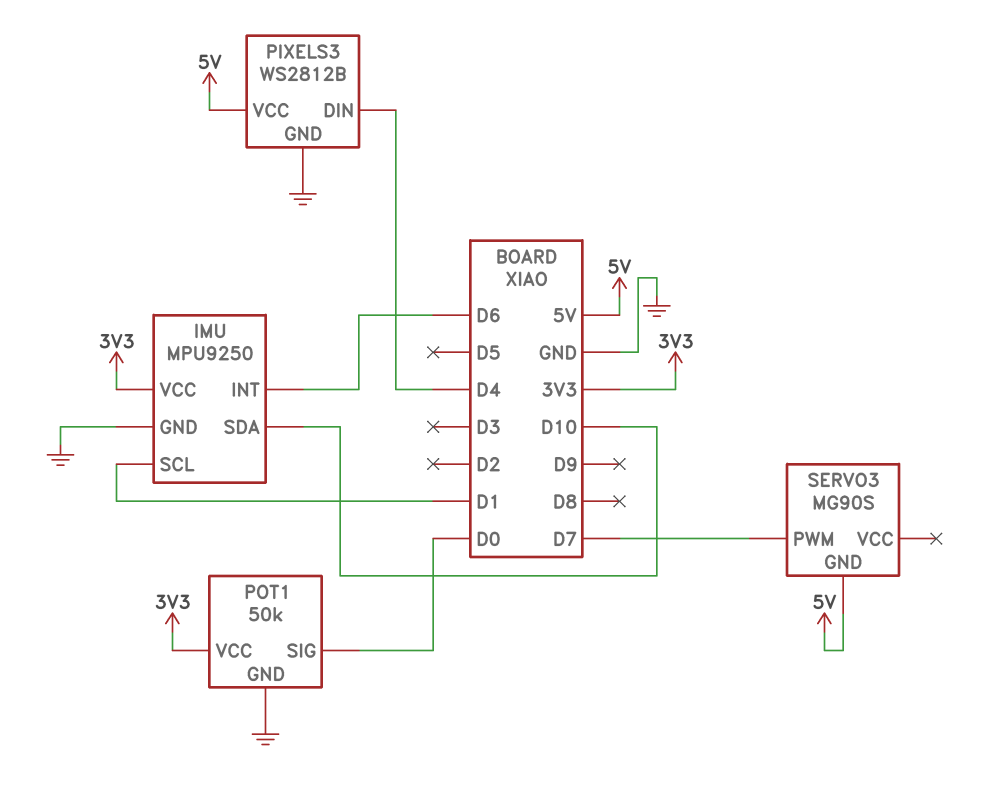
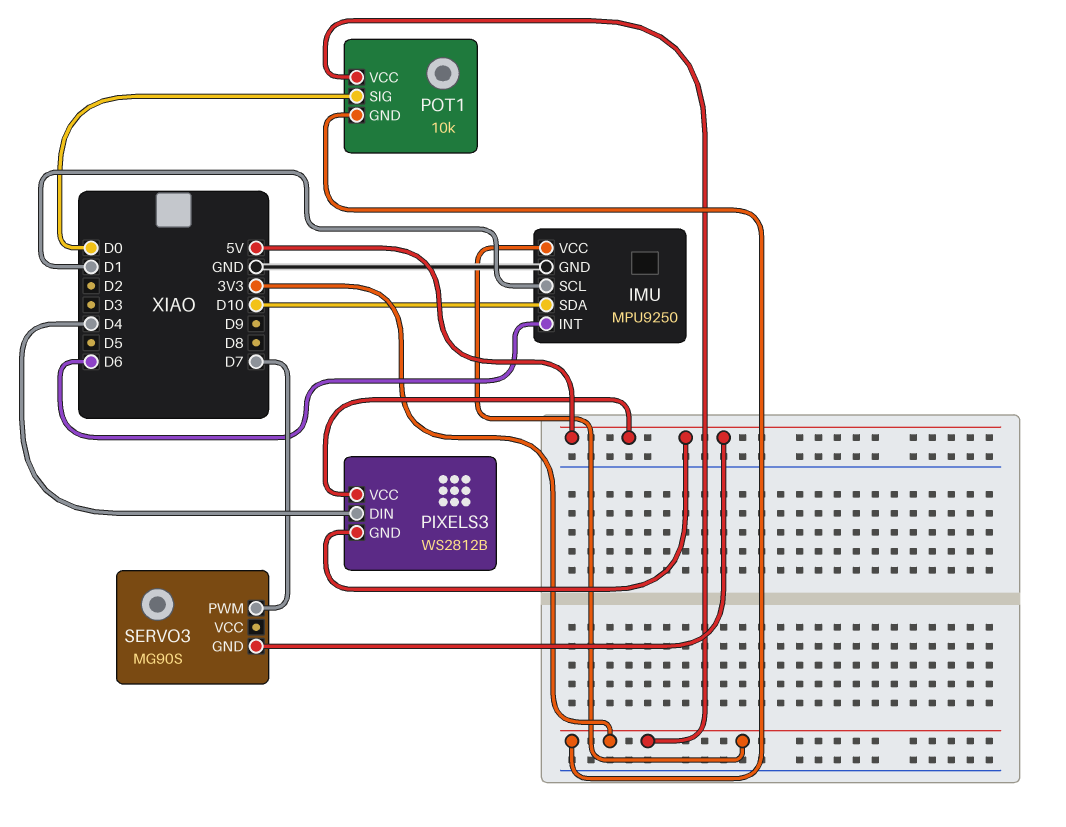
PIXELS3 pin GND: GND -> 5V
POT1: 50k -> 10k
POT1 pin GND: GND -> 3V3

